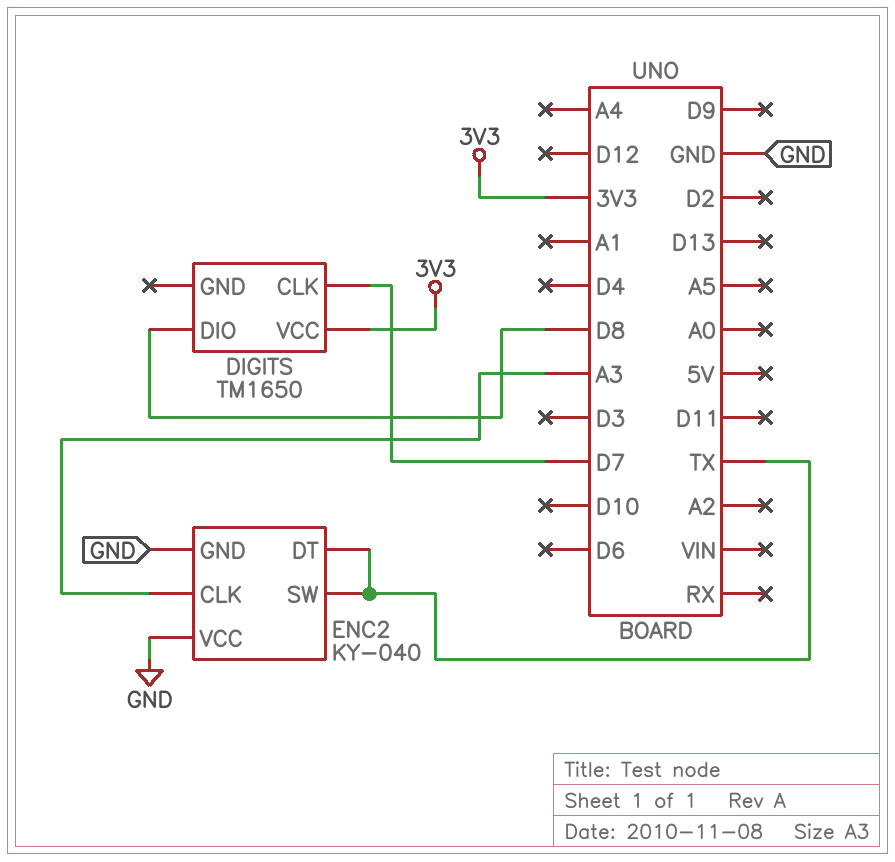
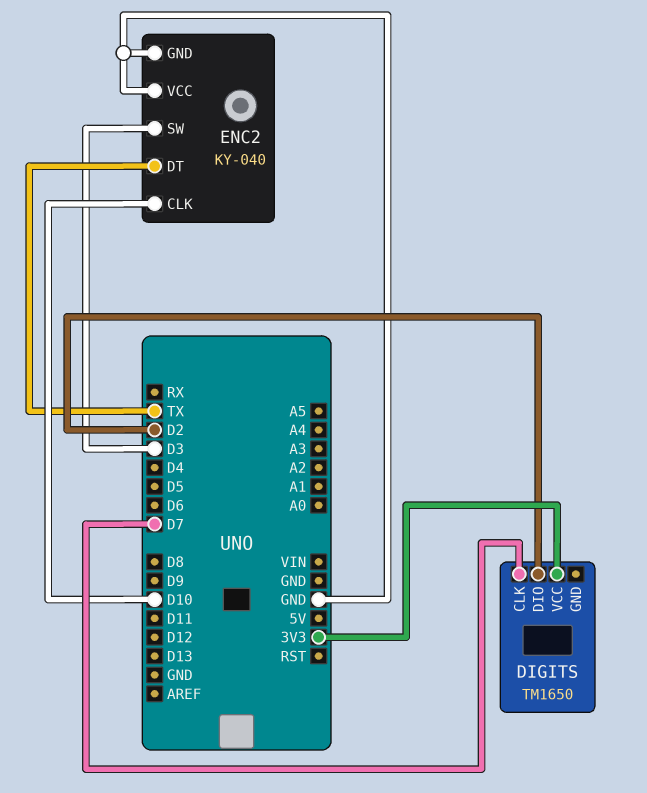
DIGITS pin DIO: D8 -> D2
ENC2 pin CLK: A3 -> D10
ENC2 pin SW: TX -> D3

